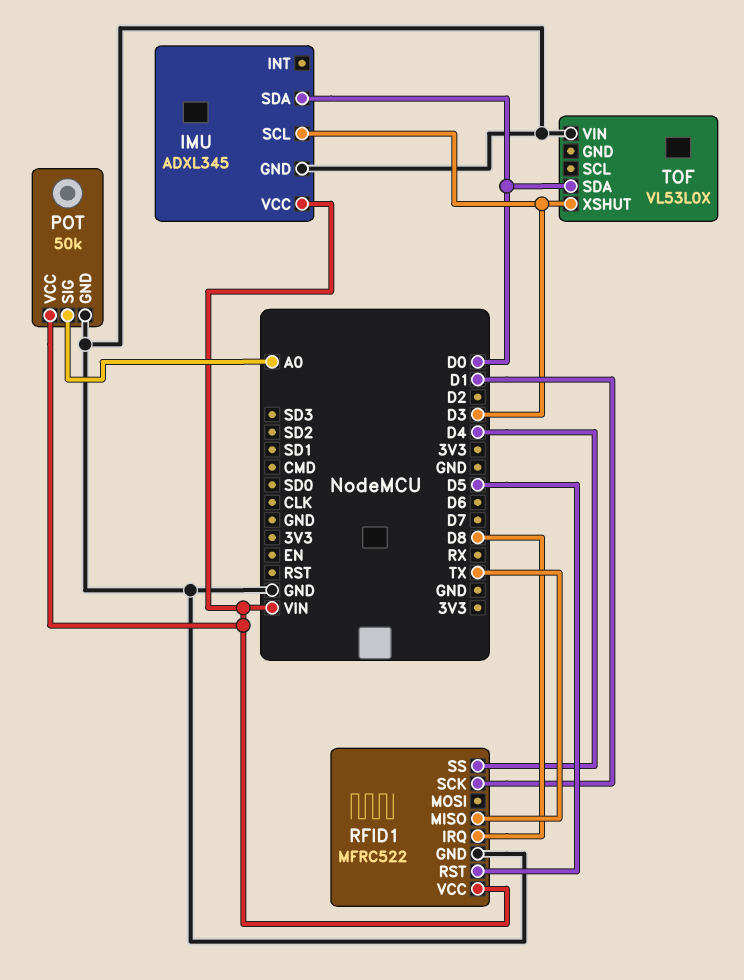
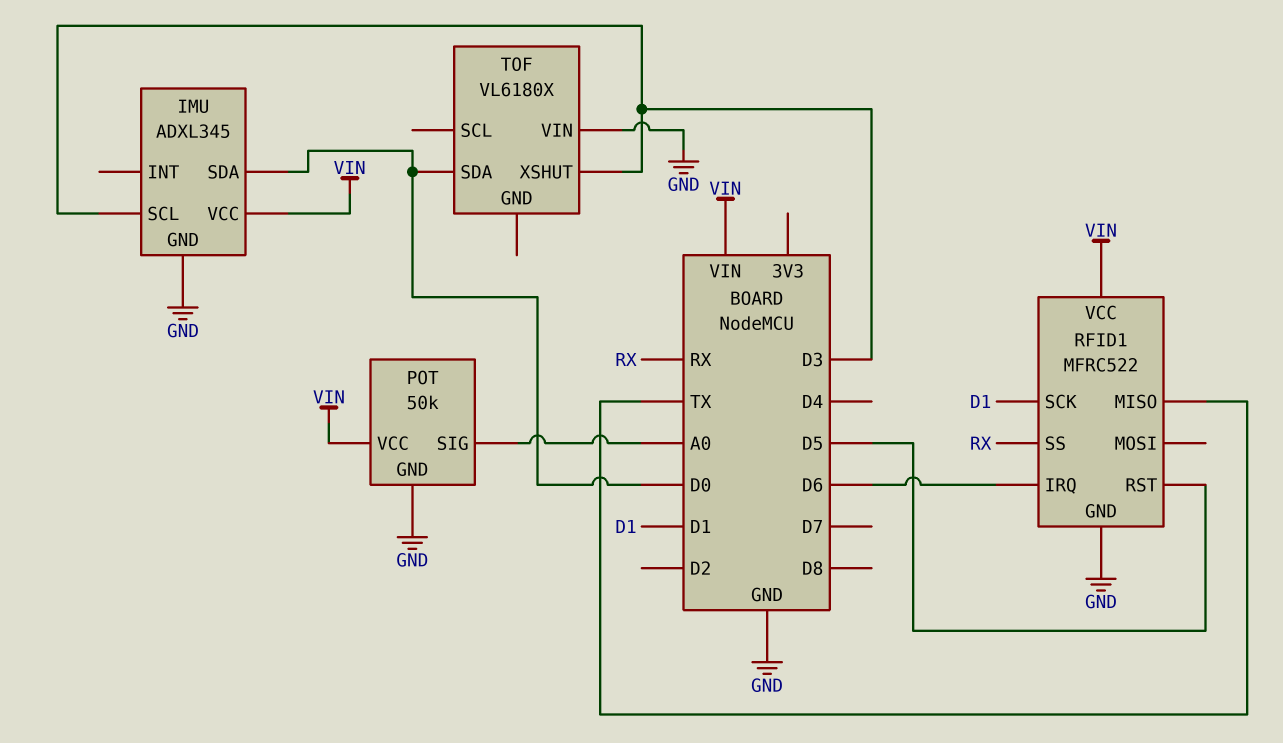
RFID1 pin IRQ: D8 -> D6
RFID1 pin SS: D4 -> RX
TOF: VL53L0X -> VL6180X

